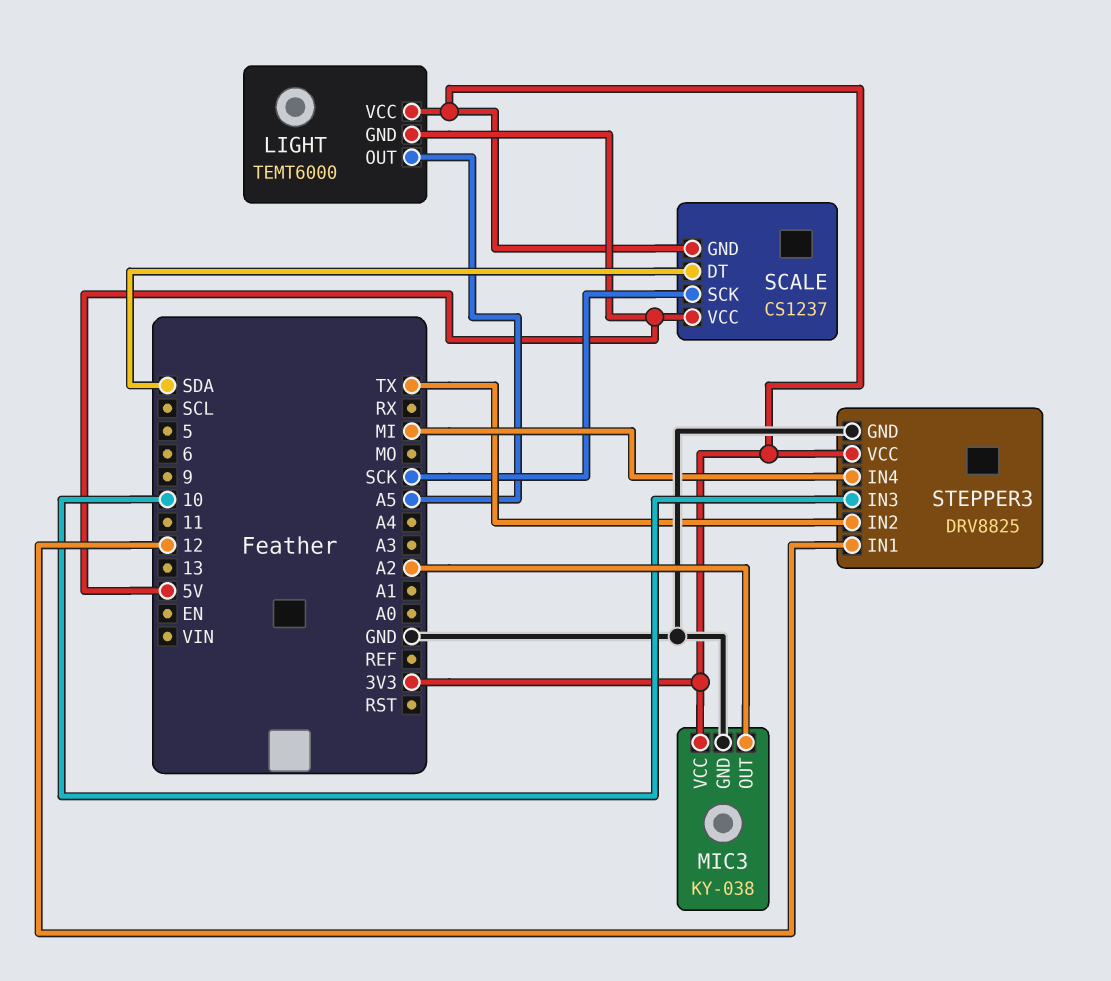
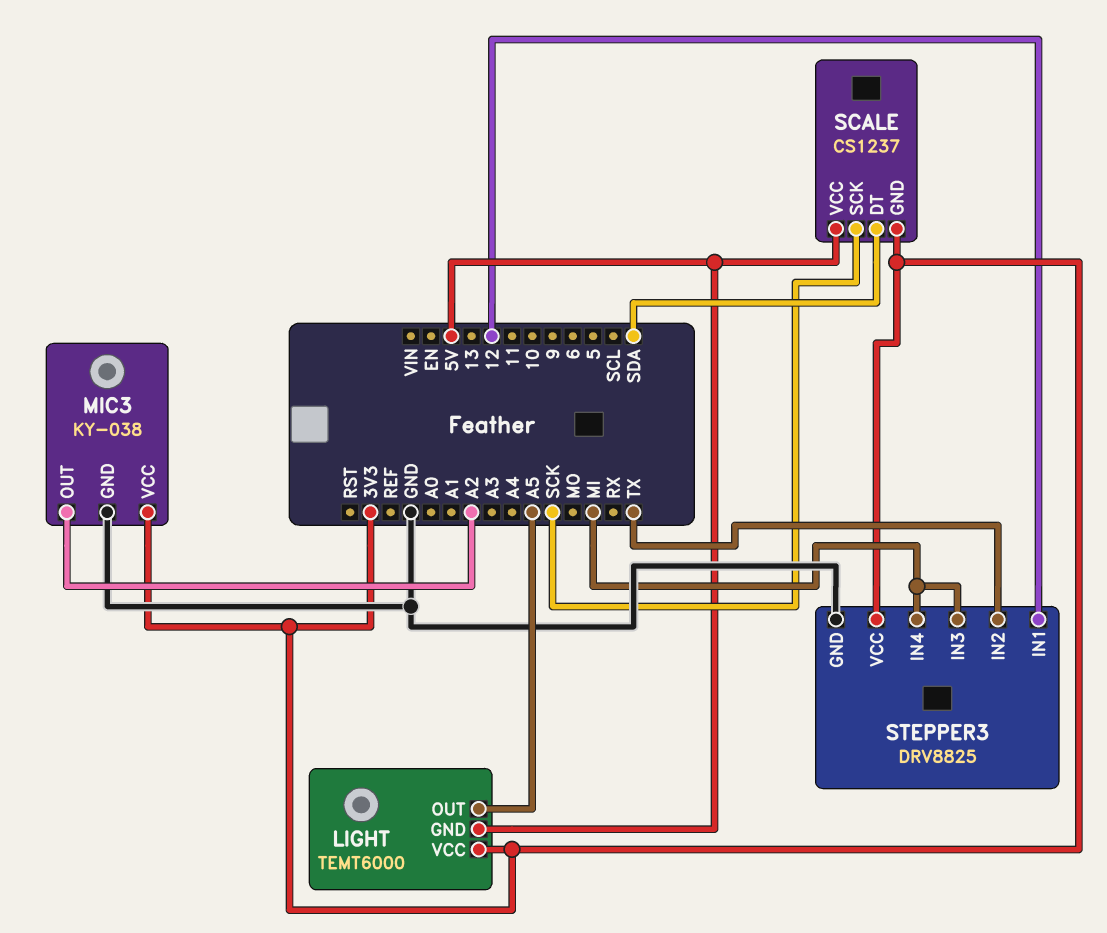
STEPPER3 pin IN3: 10 -> MI

